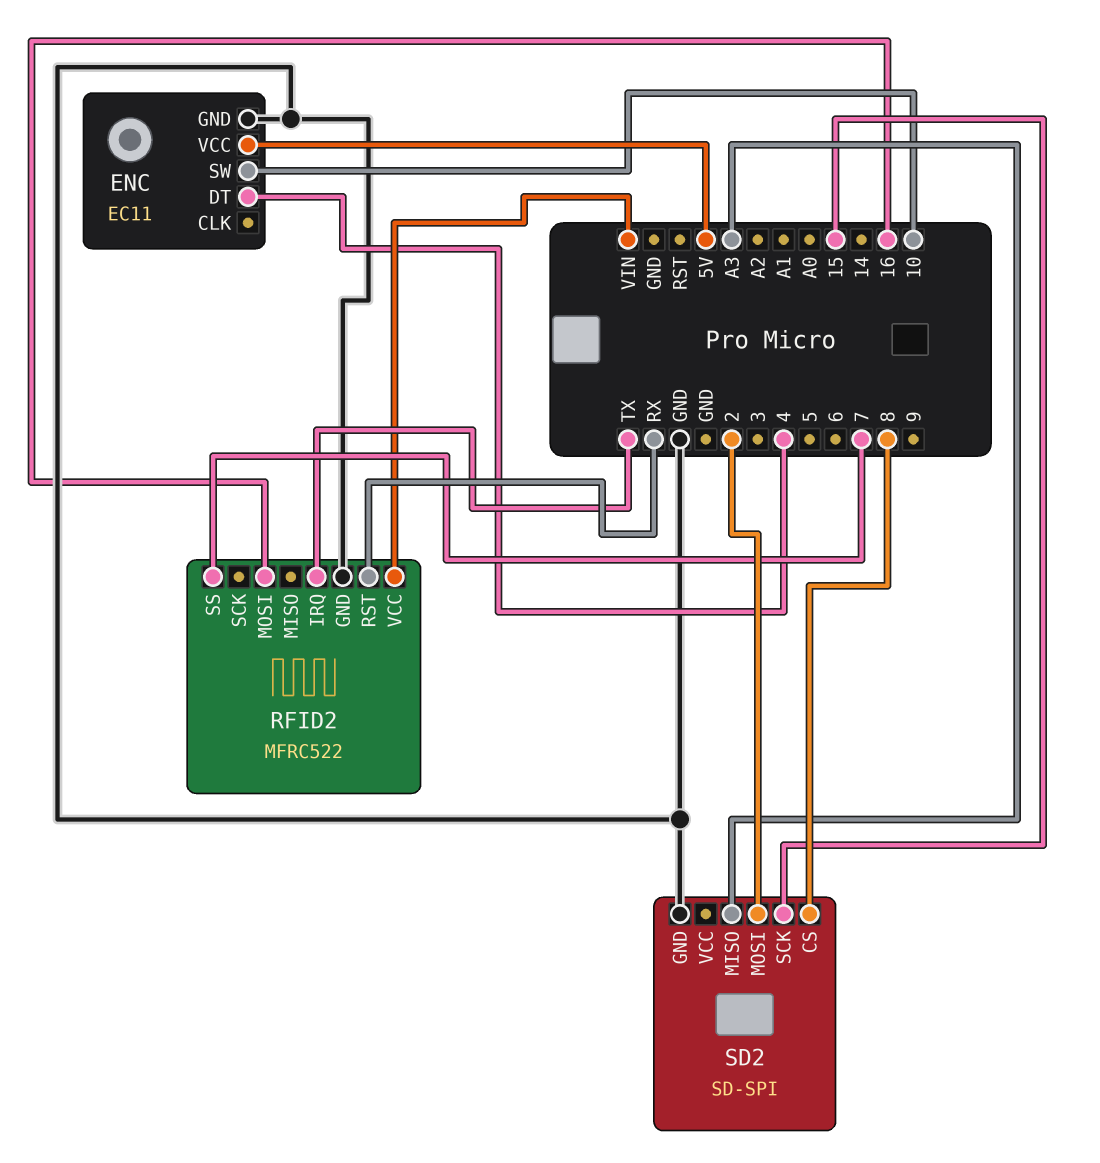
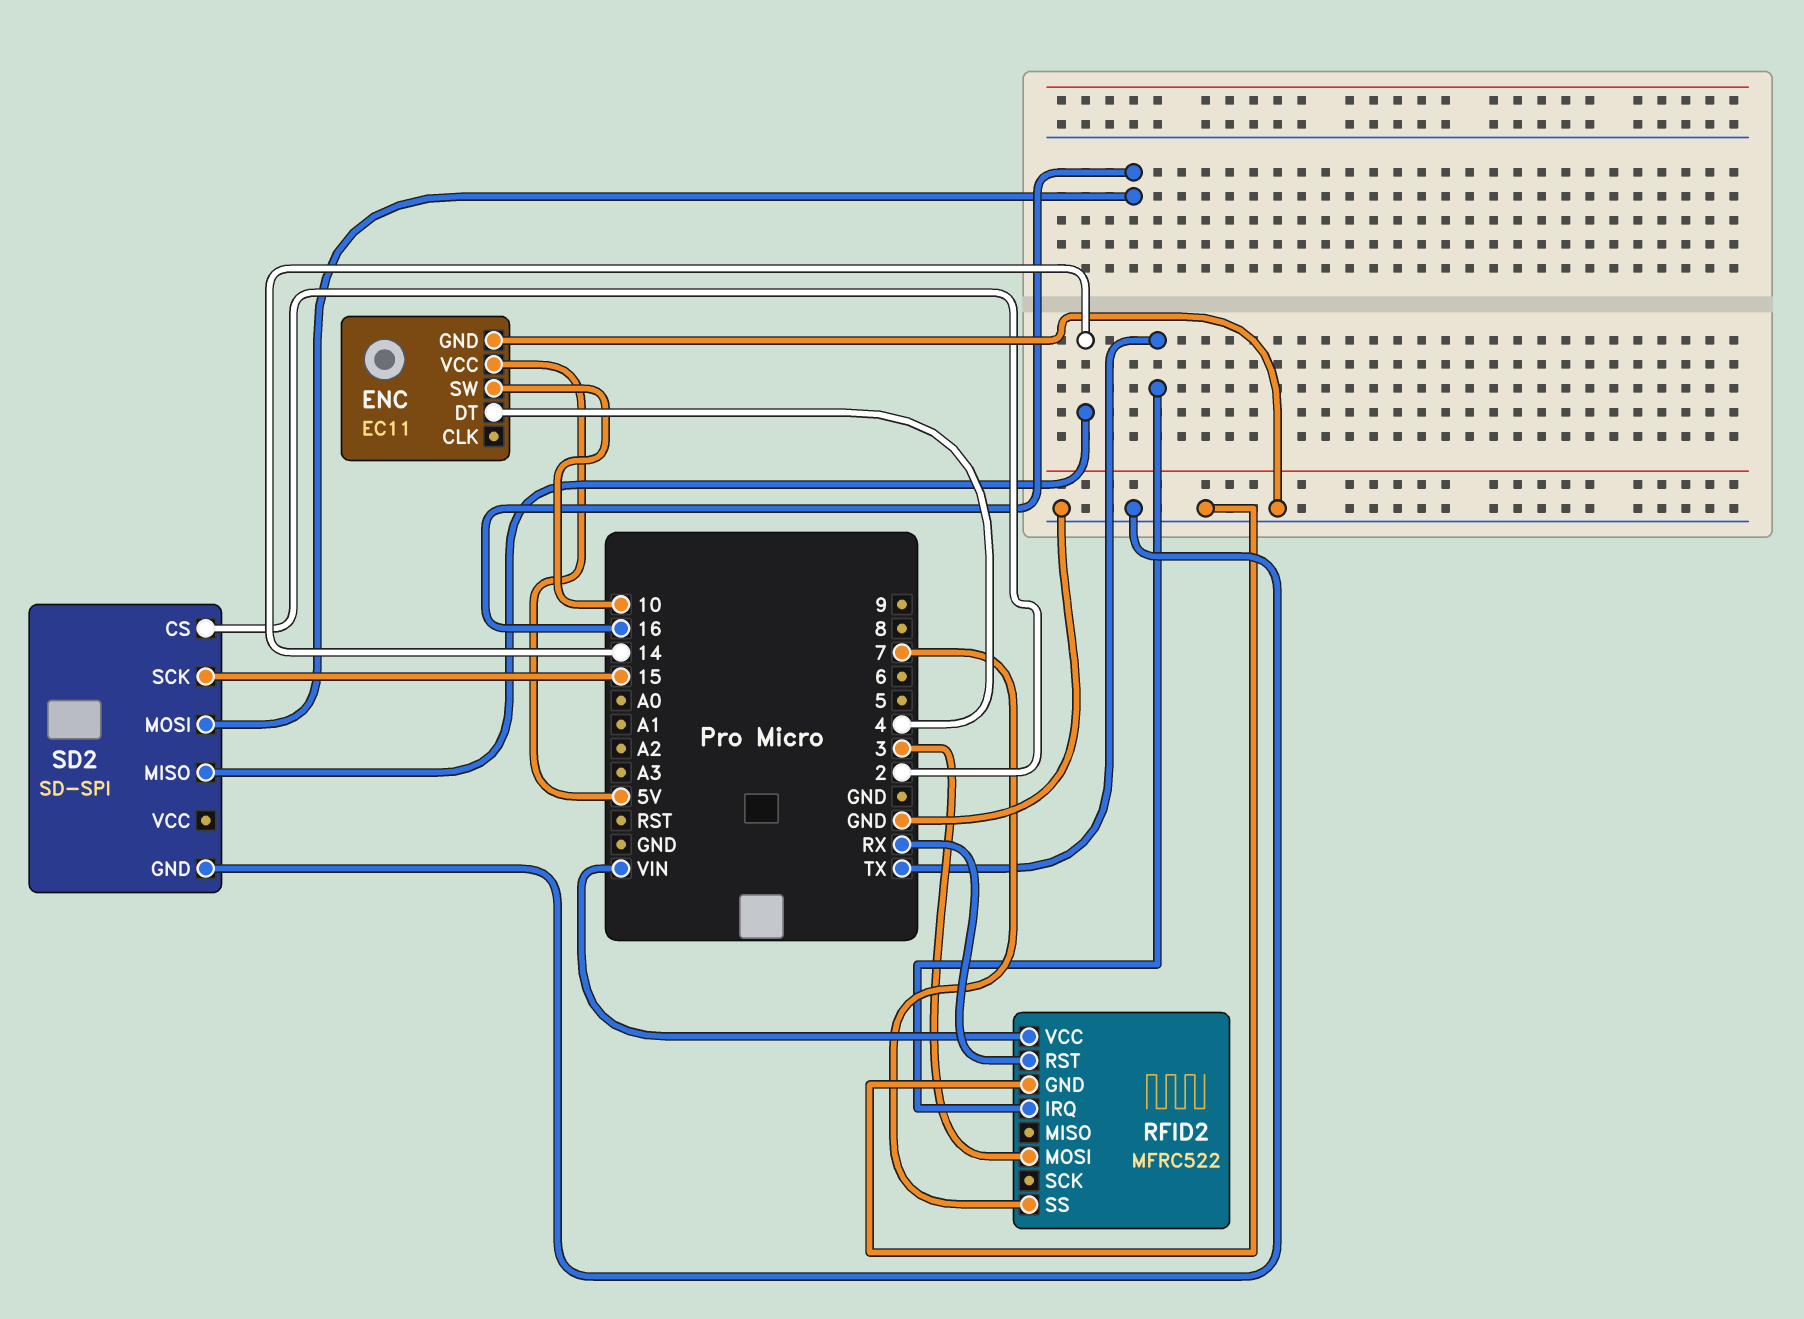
RFID2 pin MOSI: 16 -> 3
SD2 pin CS: 8 -> 2
SD2 pin MISO: A3 -> 14
SD2 pin MOSI: 2 -> 16

